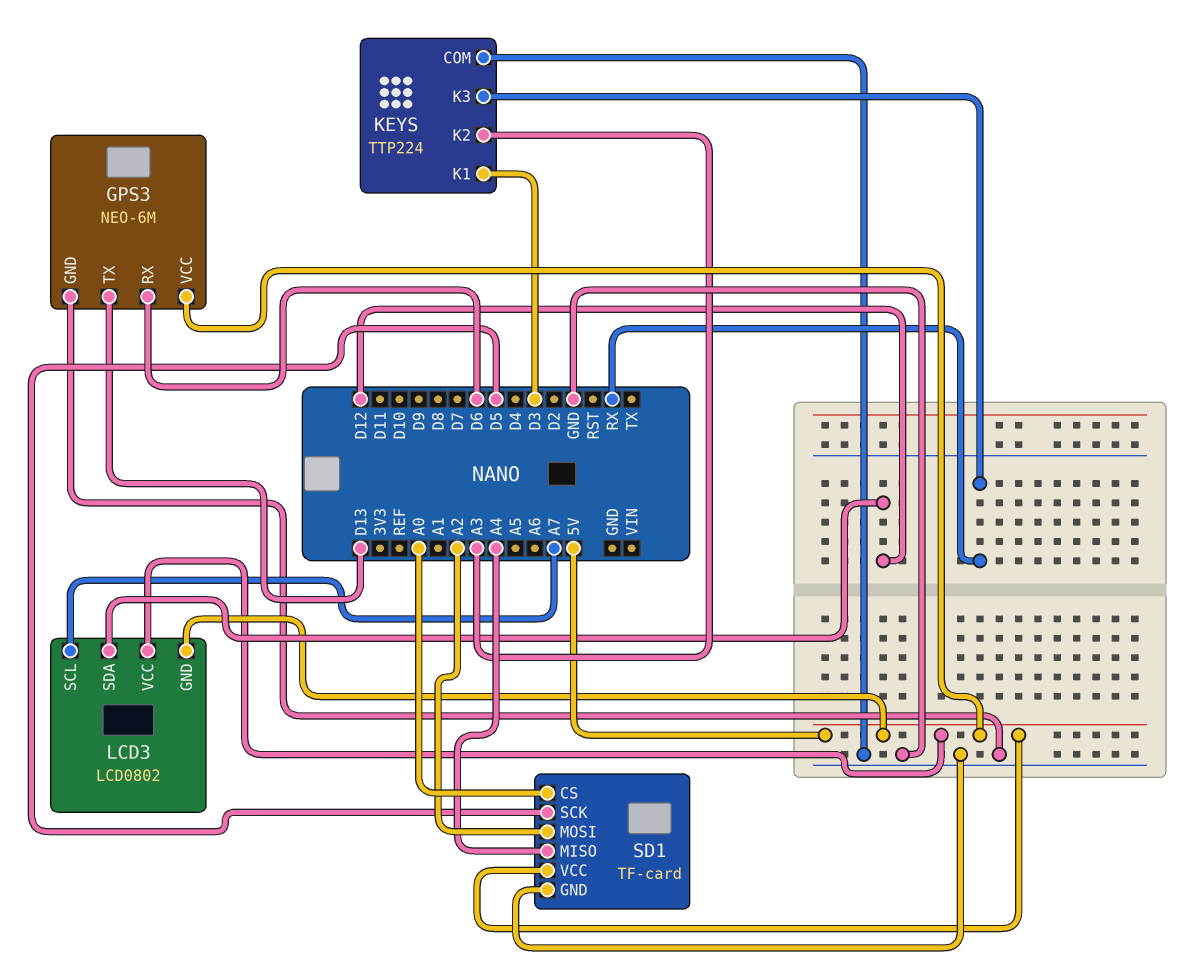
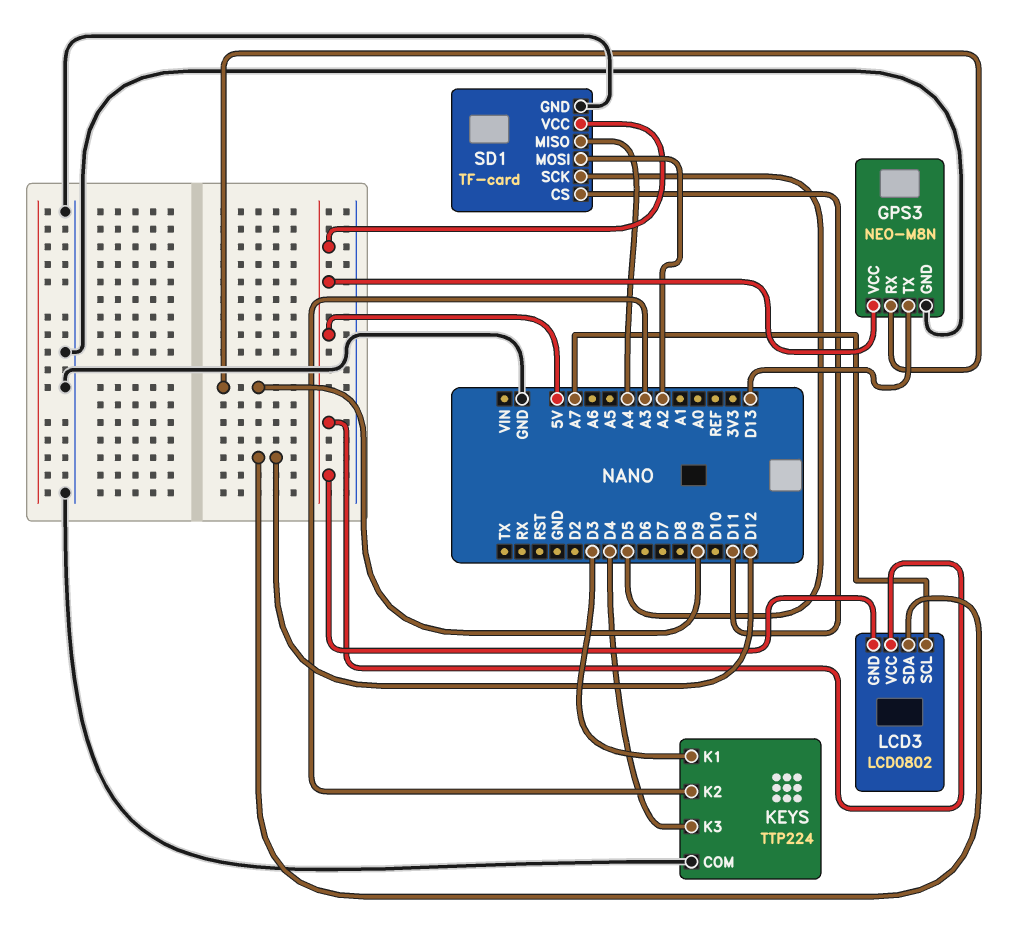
GPS3: NEO-6M -> NEO-M8N
GPS3 pin RX: D6 -> D9
KEYS pin K3: RX -> D4
SD1 pin CS: A0 -> D11

